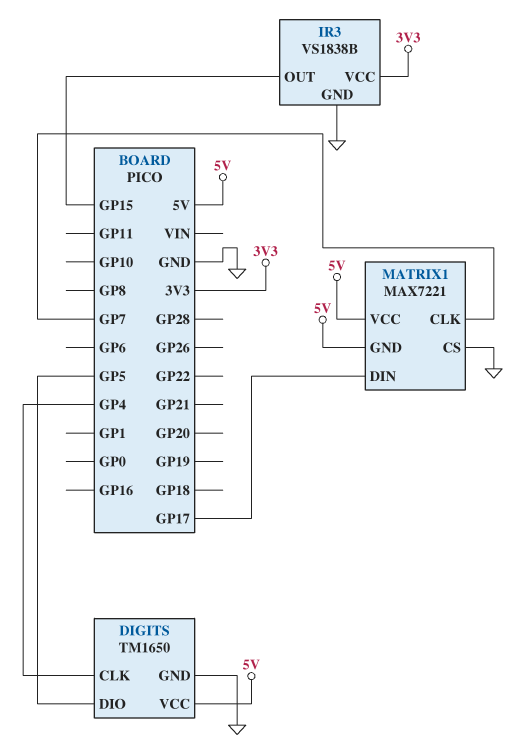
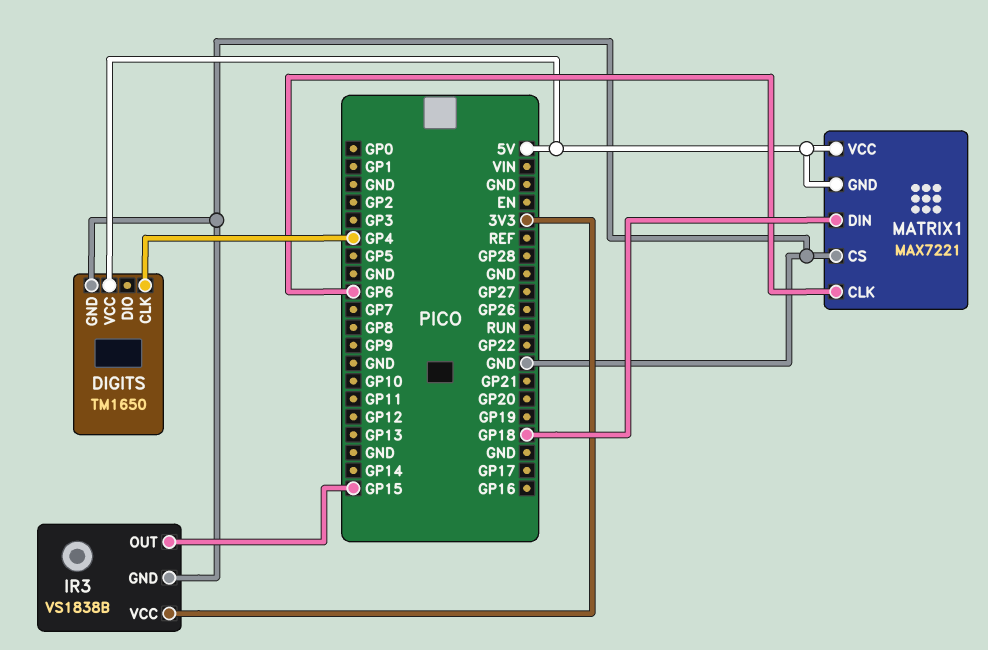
DIGITS pin DIO: GP5 -> none
MATRIX1 pin CLK: GP7 -> GP6
MATRIX1 pin DIN: GP17 -> GP18

